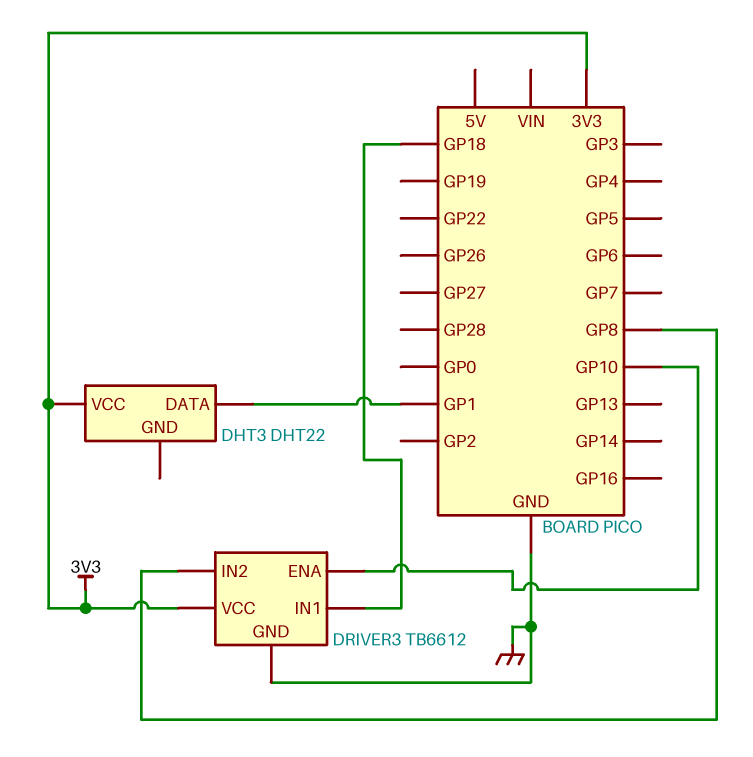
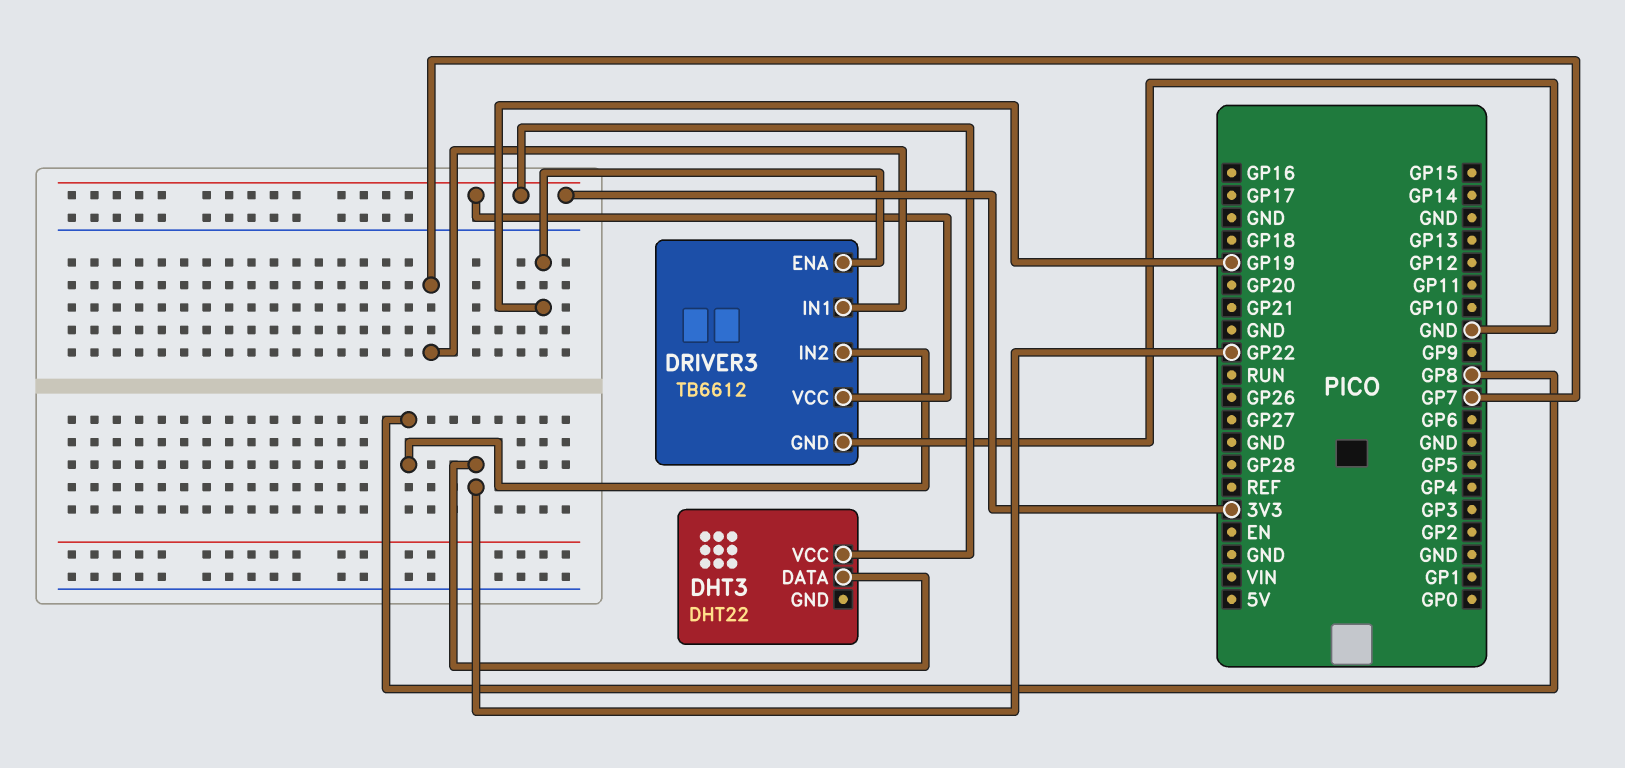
DHT3 pin DATA: GP1 -> GP22
DRIVER3 pin ENA: GP10 -> GP19
DRIVER3 pin IN1: GP18 -> GP7

